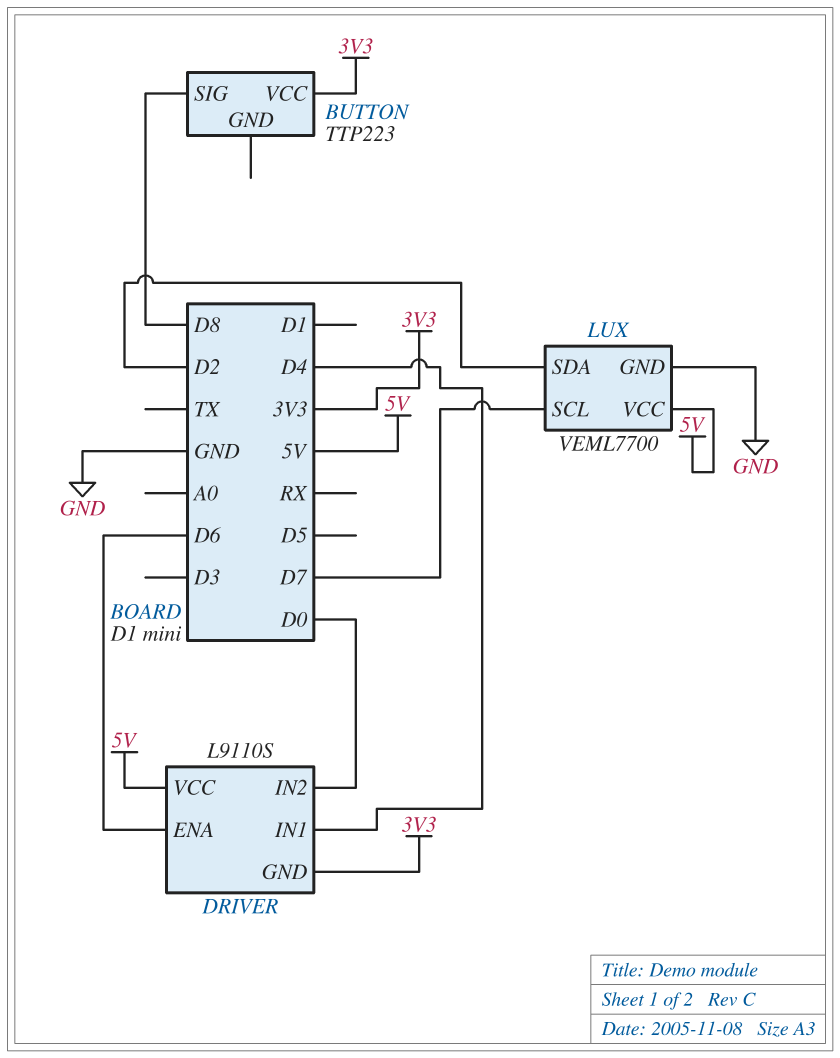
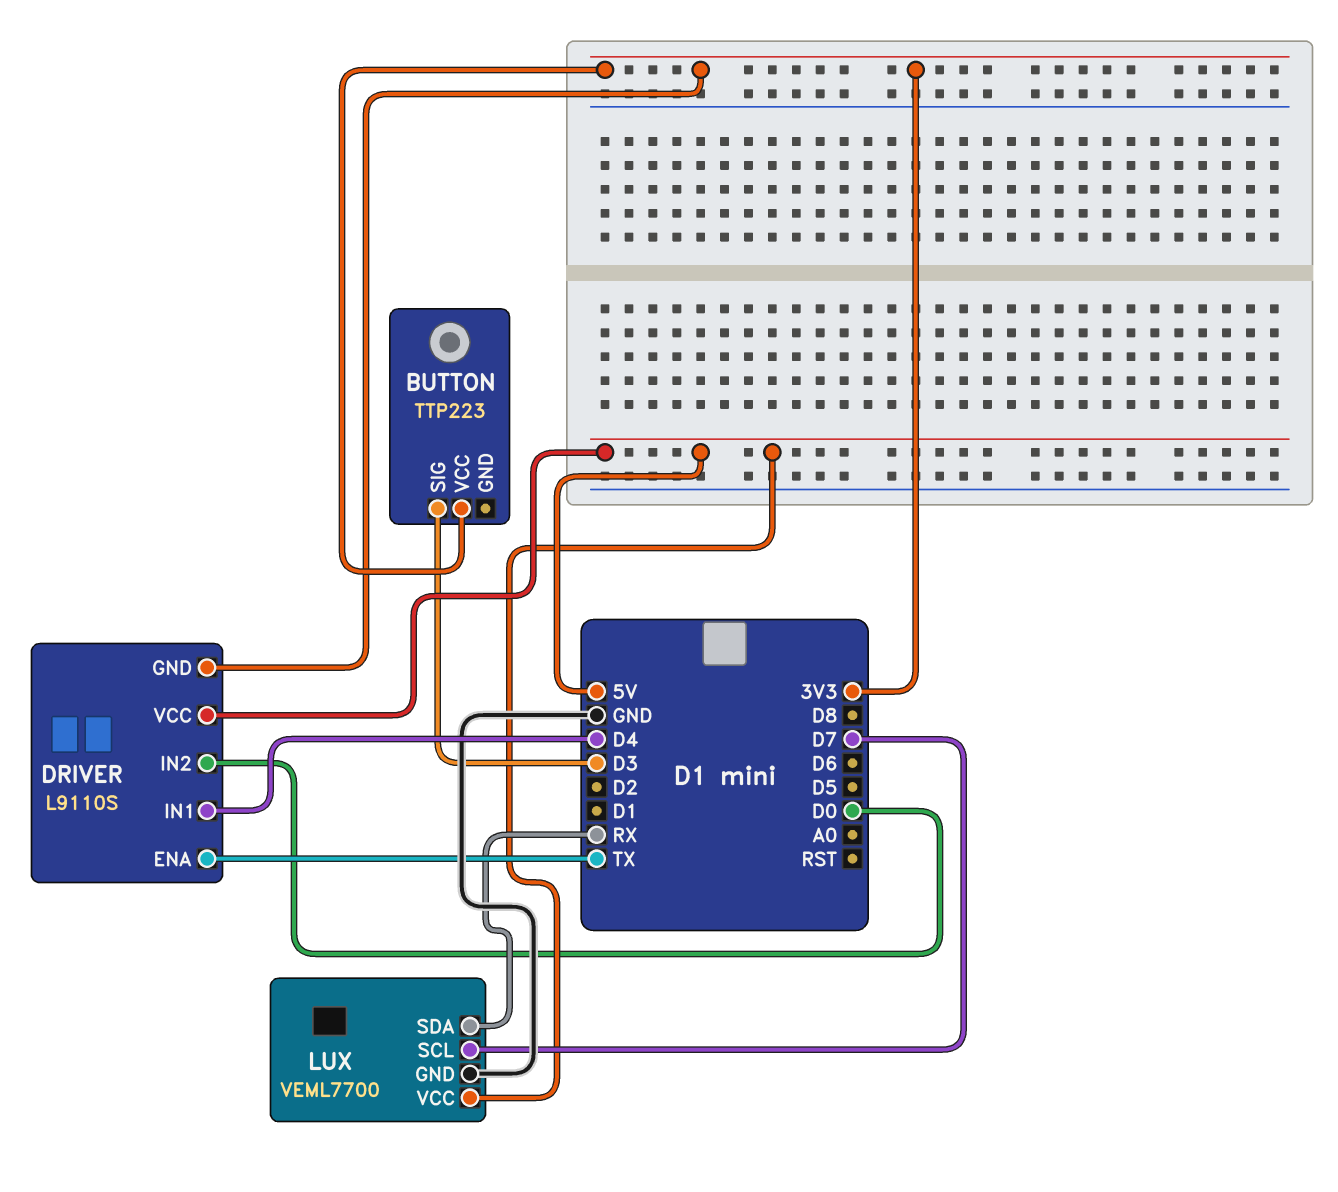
BUTTON pin SIG: D8 -> D3
DRIVER pin ENA: D6 -> TX
LUX pin SDA: D2 -> RX

